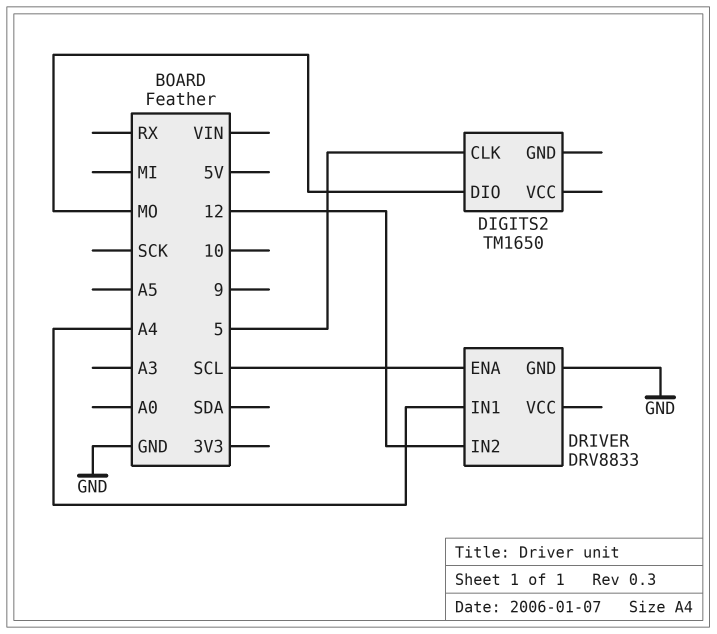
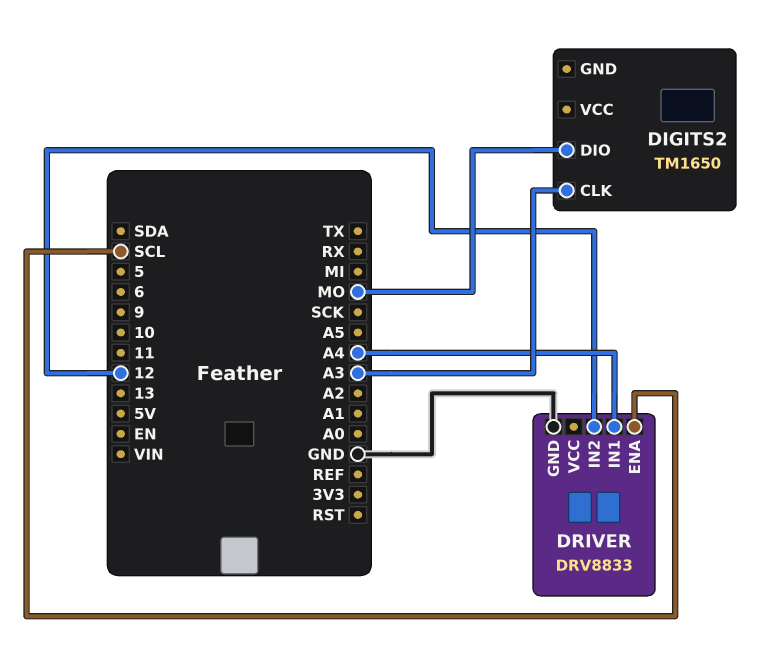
DIGITS2 pin CLK: 5 -> A3

